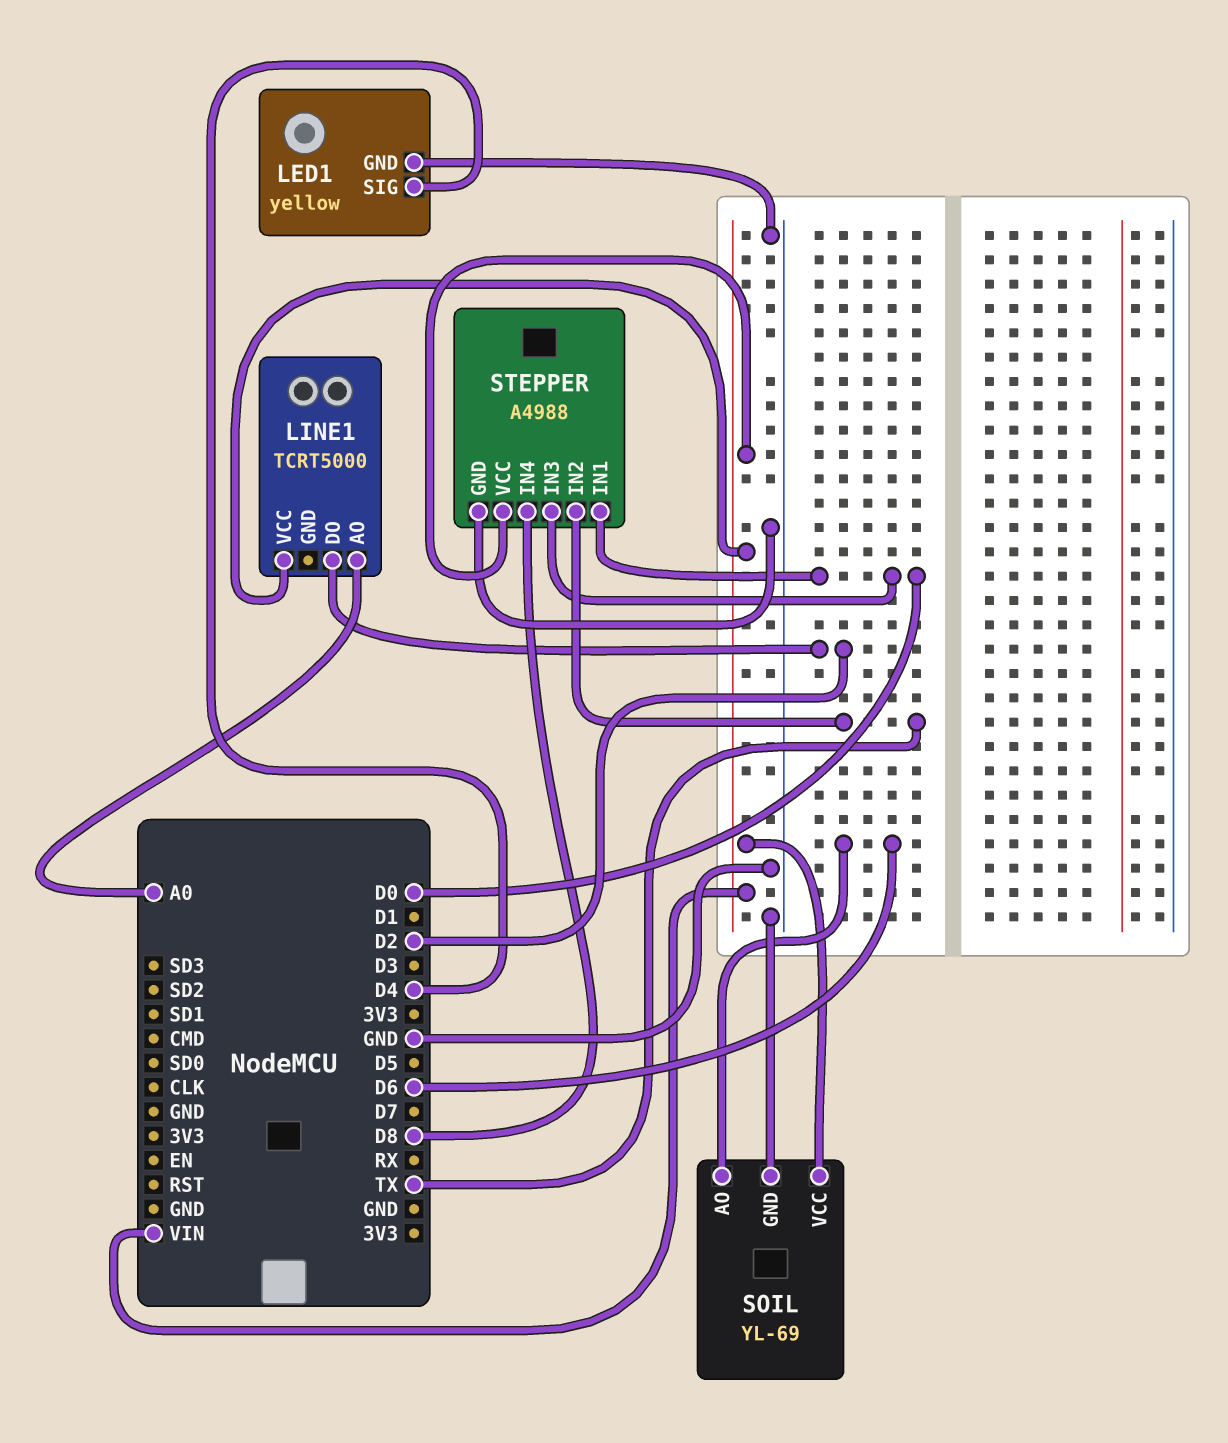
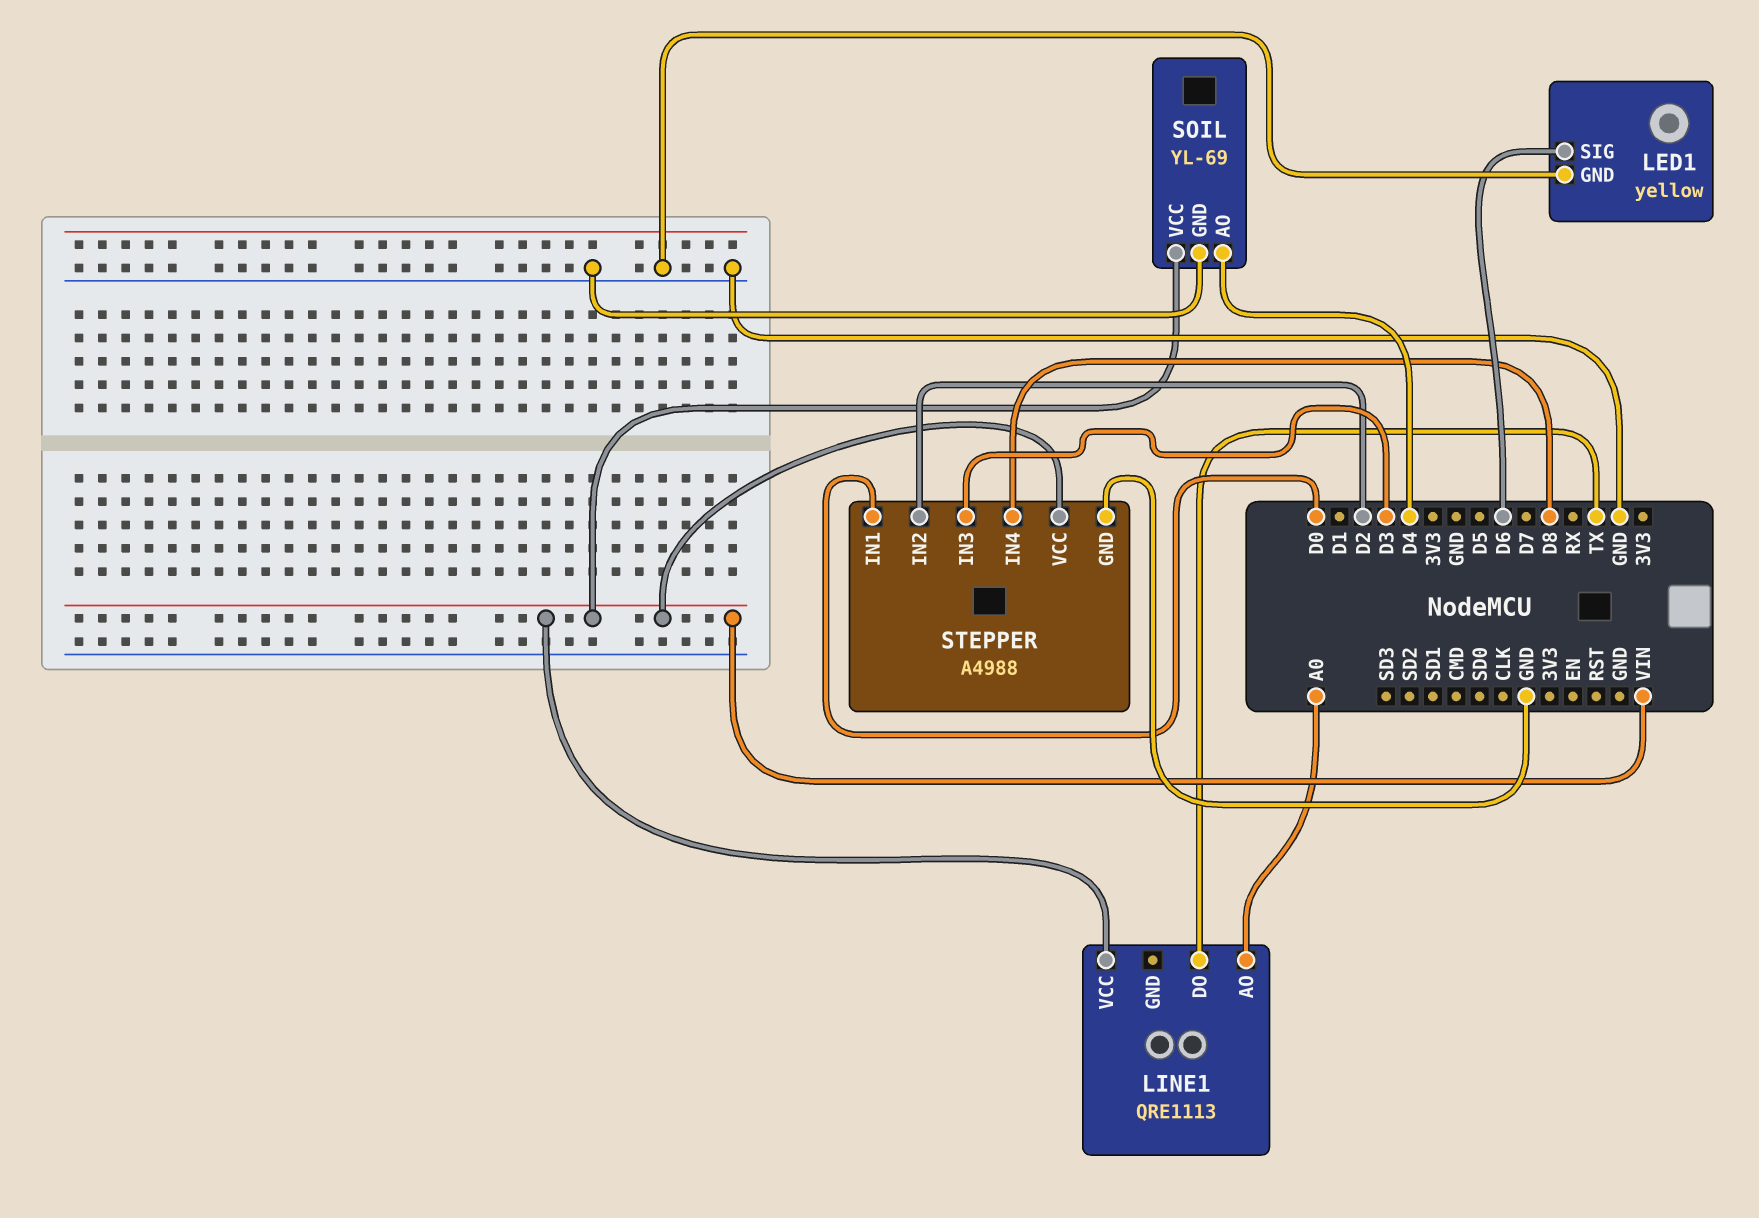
LED1 pin SIG: D4 -> D6
LINE1: TCRT5000 -> QRE1113
LINE1 pin DO: D2 -> TX
SOIL pin AO: D6 -> D4
STEPPER pin IN2: TX -> D2
STEPPER pin IN3: D0 -> D3

